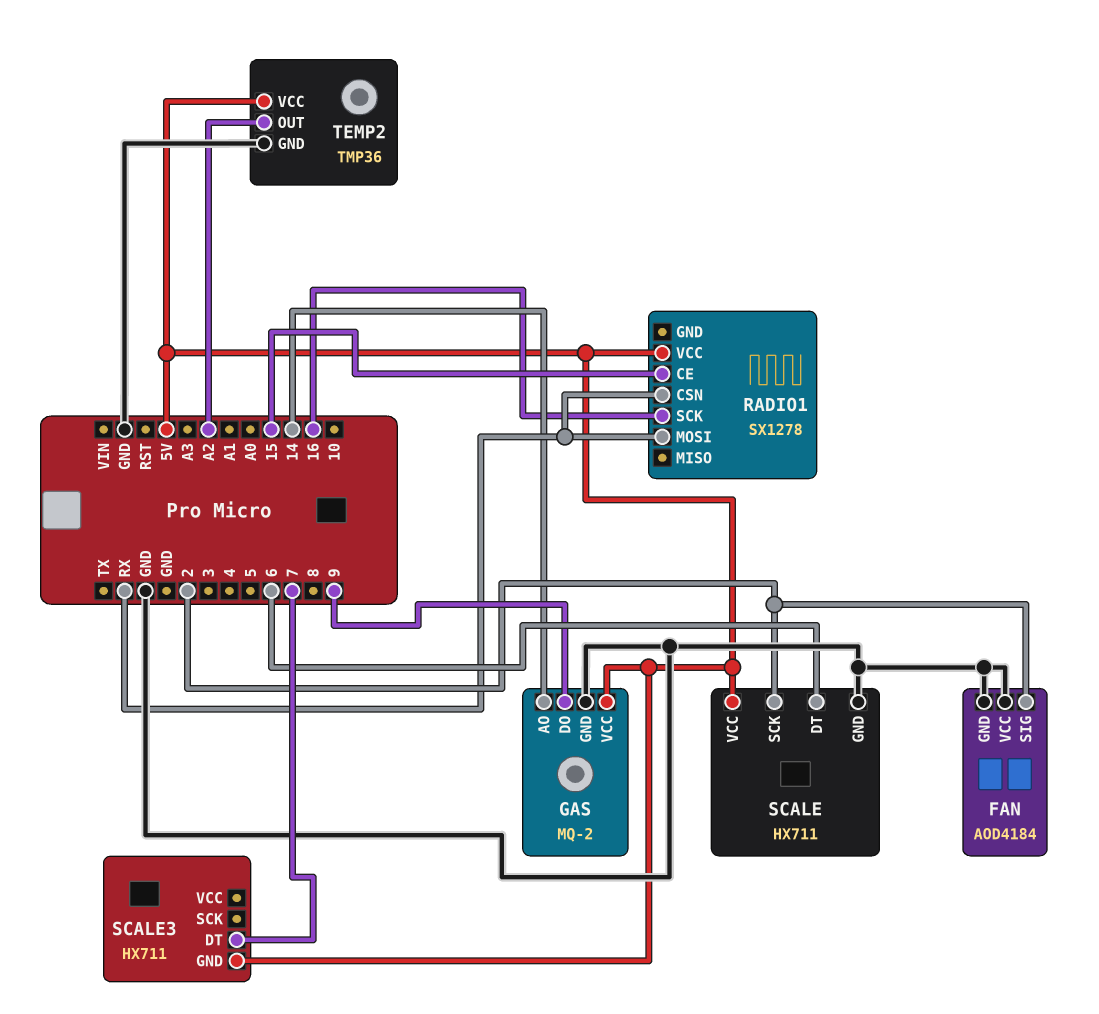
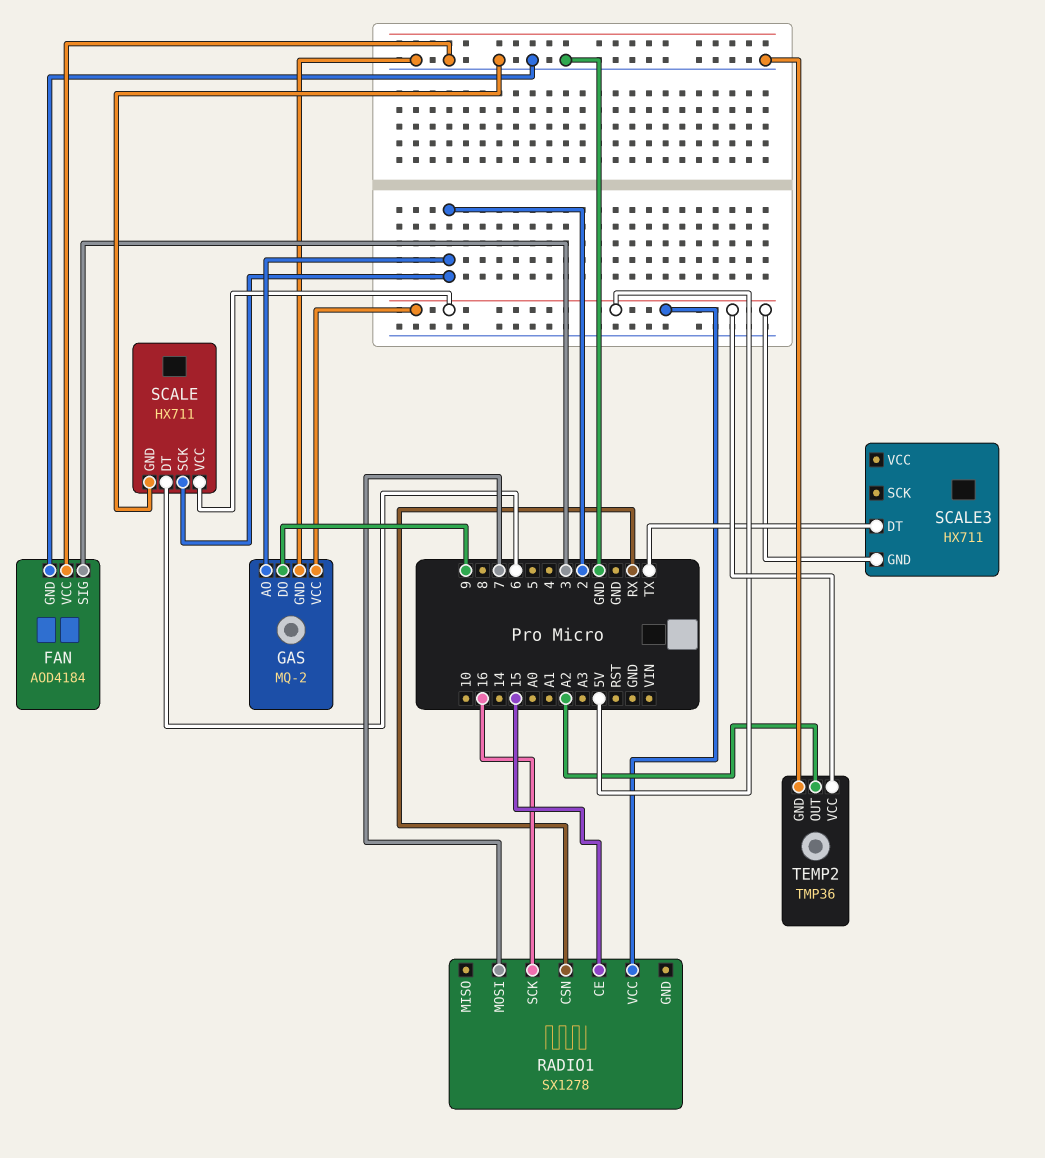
FAN pin SIG: 2 -> 3
GAS pin AO: 14 -> 2
RADIO1 pin MOSI: RX -> 7
SCALE3 pin DT: 7 -> TX

